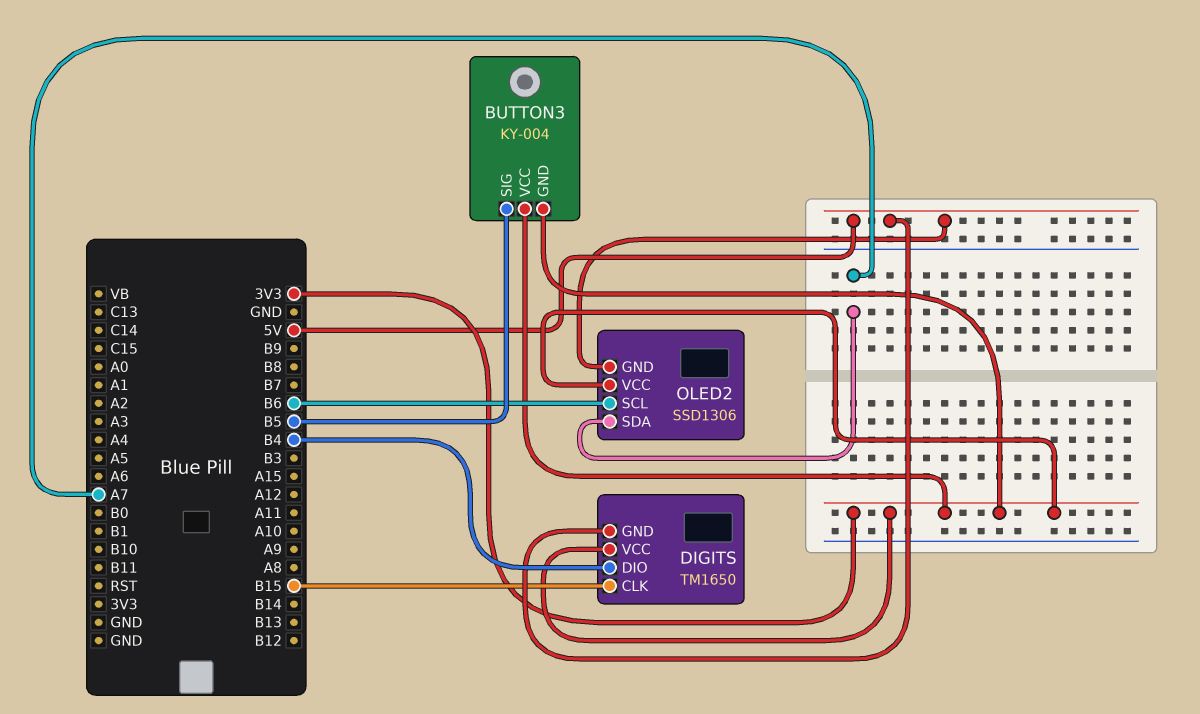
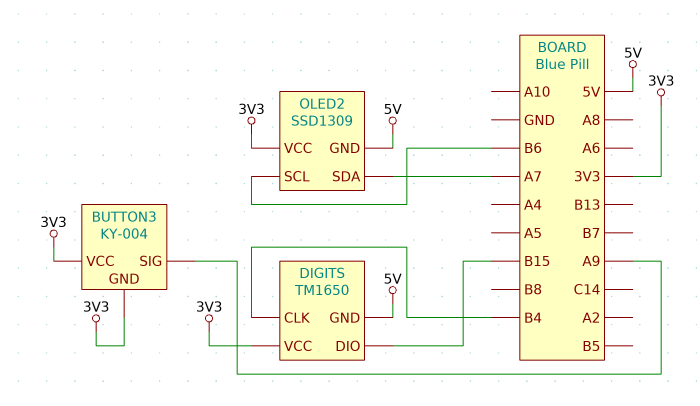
BUTTON3 pin SIG: B5 -> A9
DIGITS pin CLK: B15 -> B4
DIGITS pin DIO: B4 -> B15
OLED2: SSD1306 -> SSD1309

